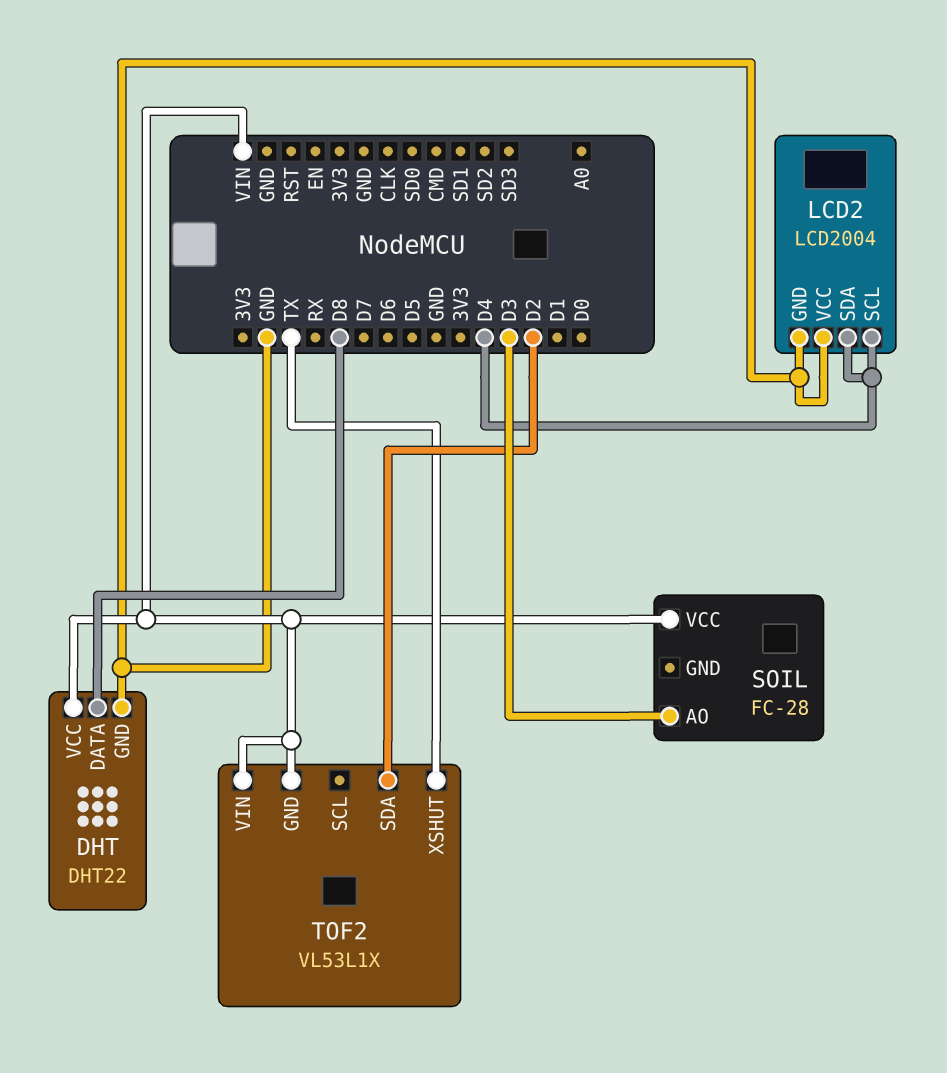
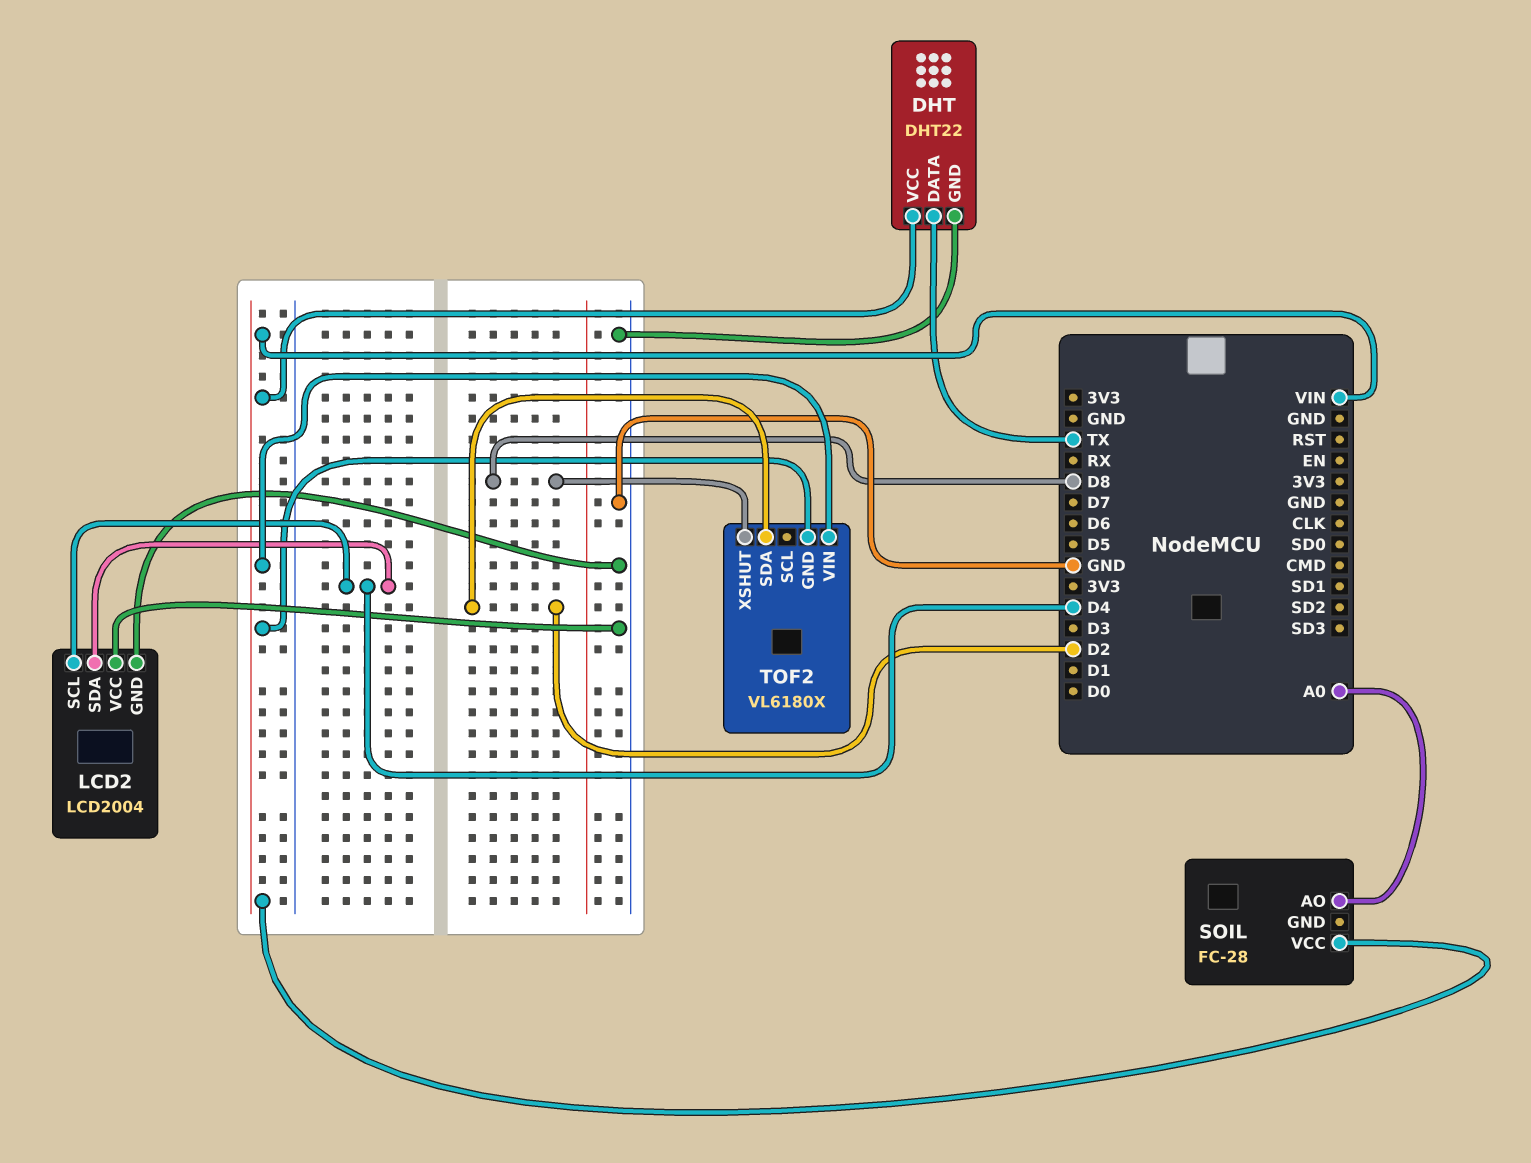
DHT pin DATA: D8 -> TX
SOIL pin AO: D3 -> A0
TOF2: VL53L1X -> VL6180X
TOF2 pin XSHUT: TX -> D8

